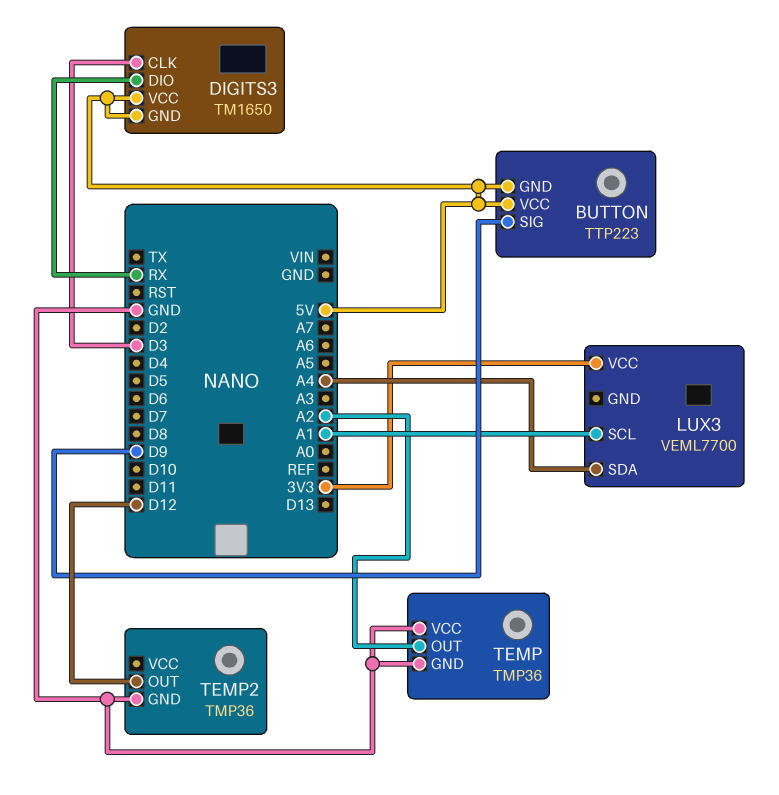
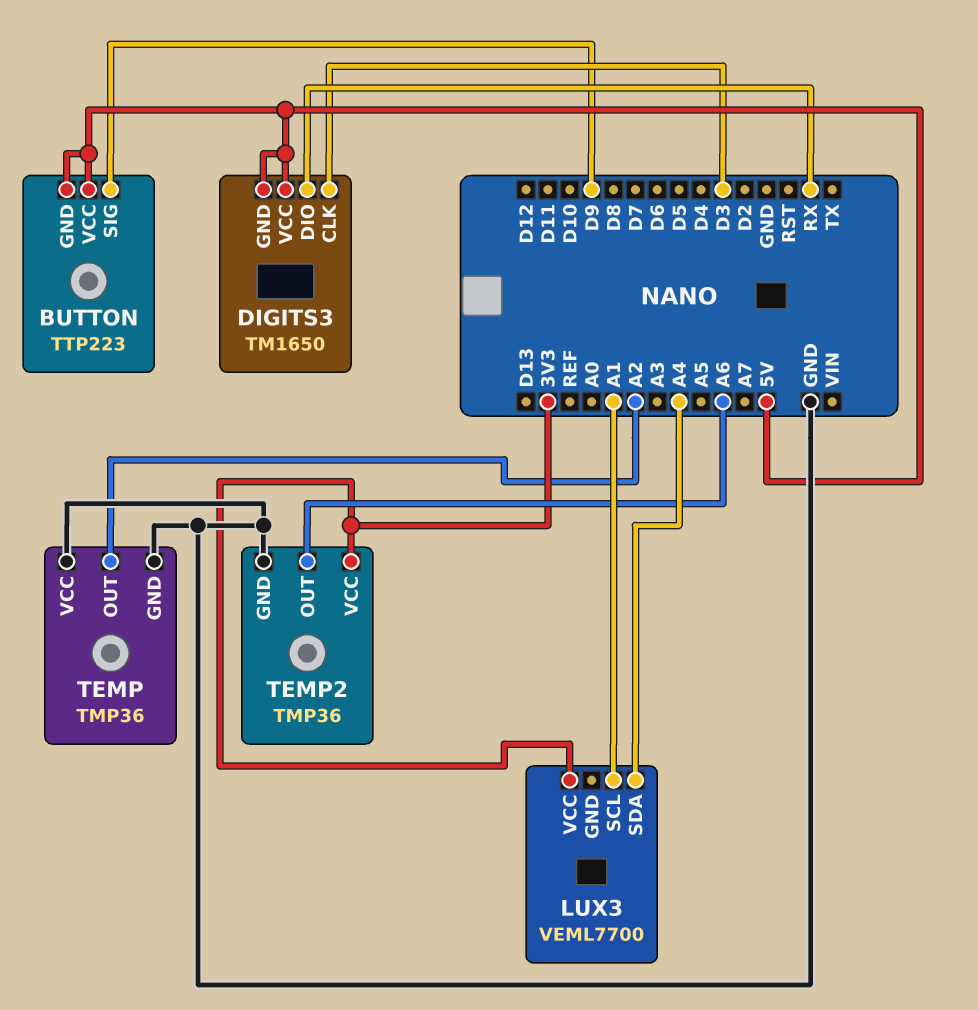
TEMP2 pin OUT: D12 -> A6
TEMP2 pin VCC: none -> 3V3

